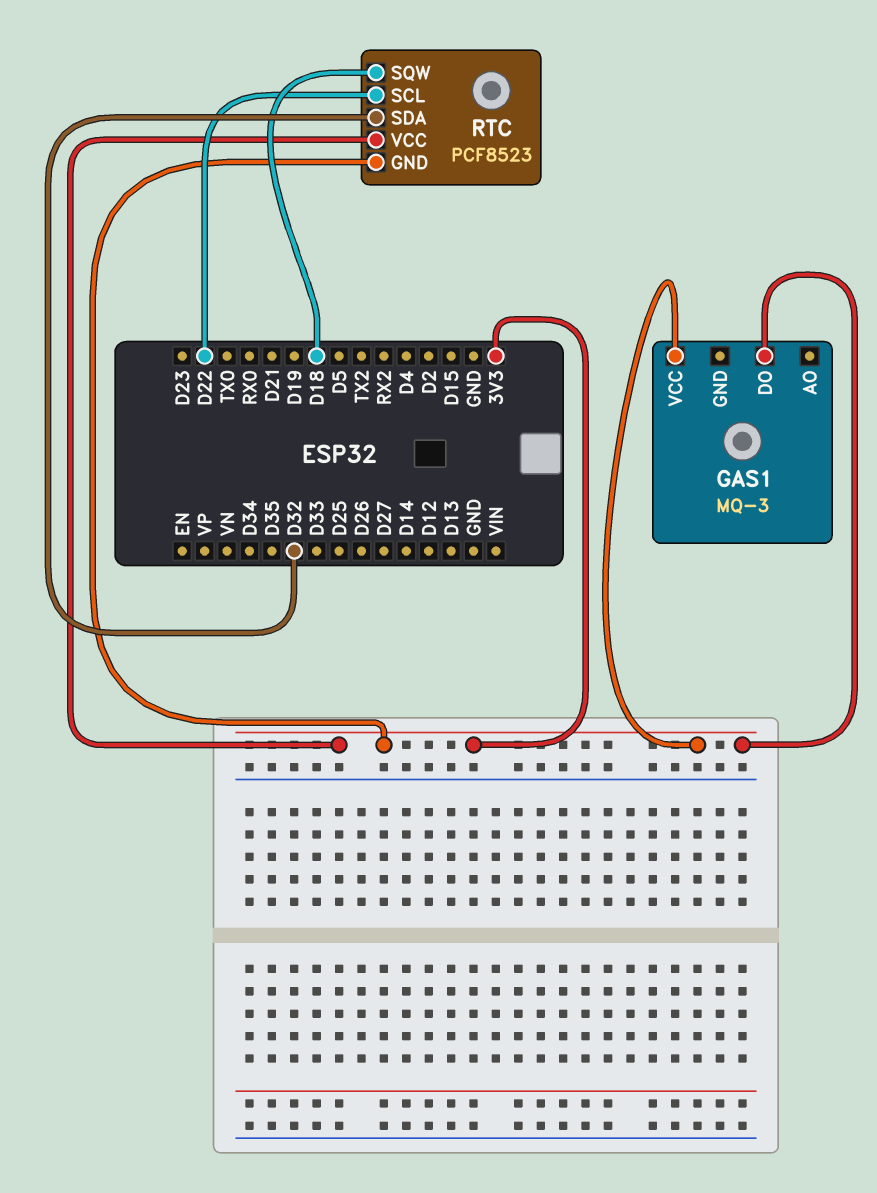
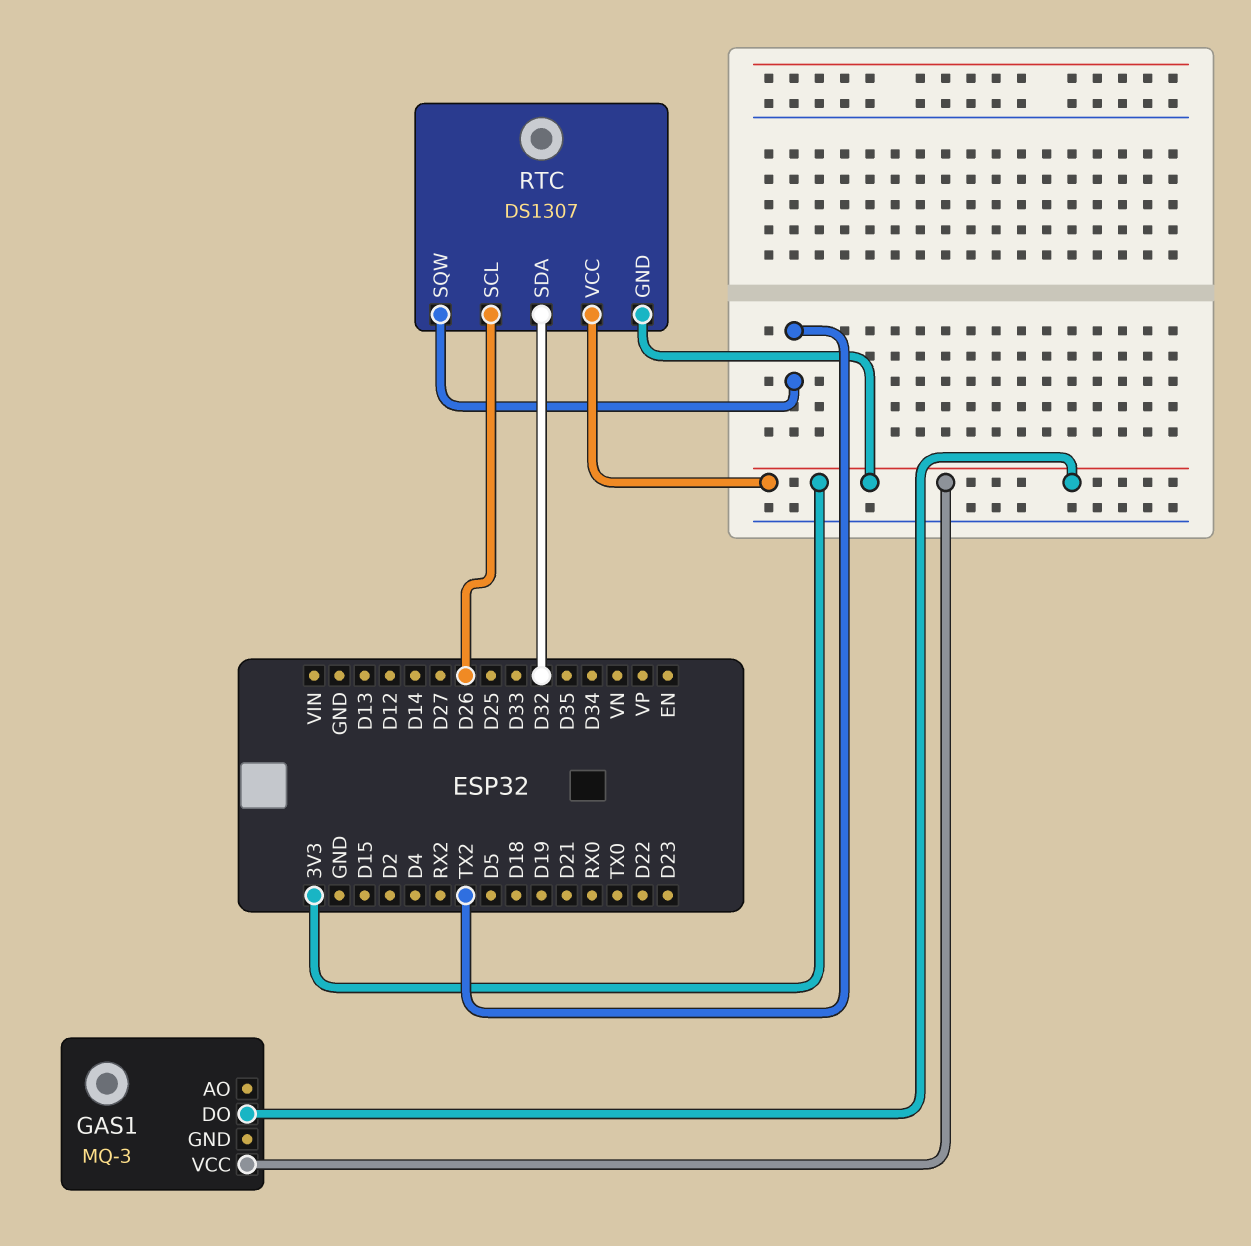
RTC: PCF8523 -> DS1307
RTC pin SCL: D22 -> D26
RTC pin SQW: D18 -> TX2

